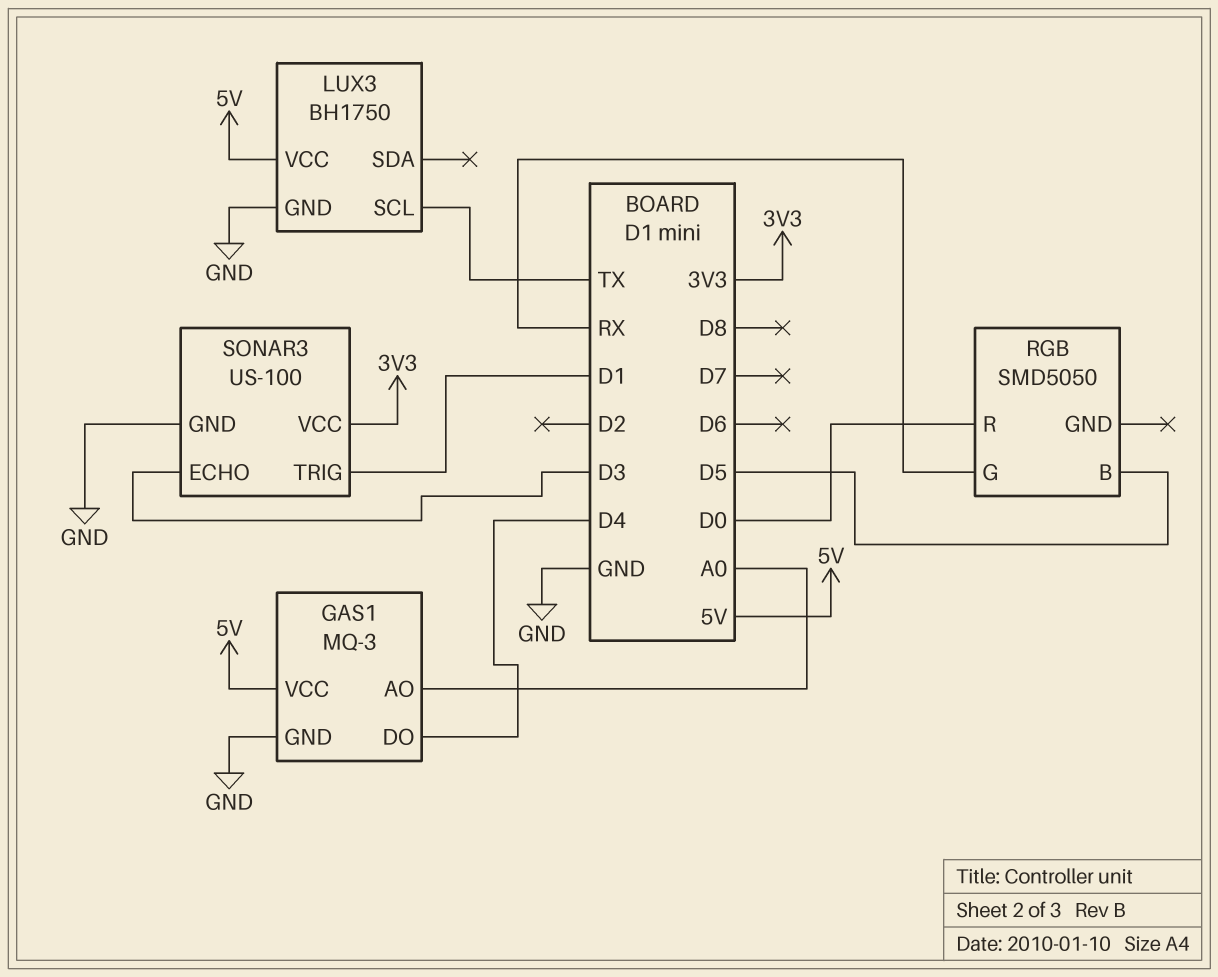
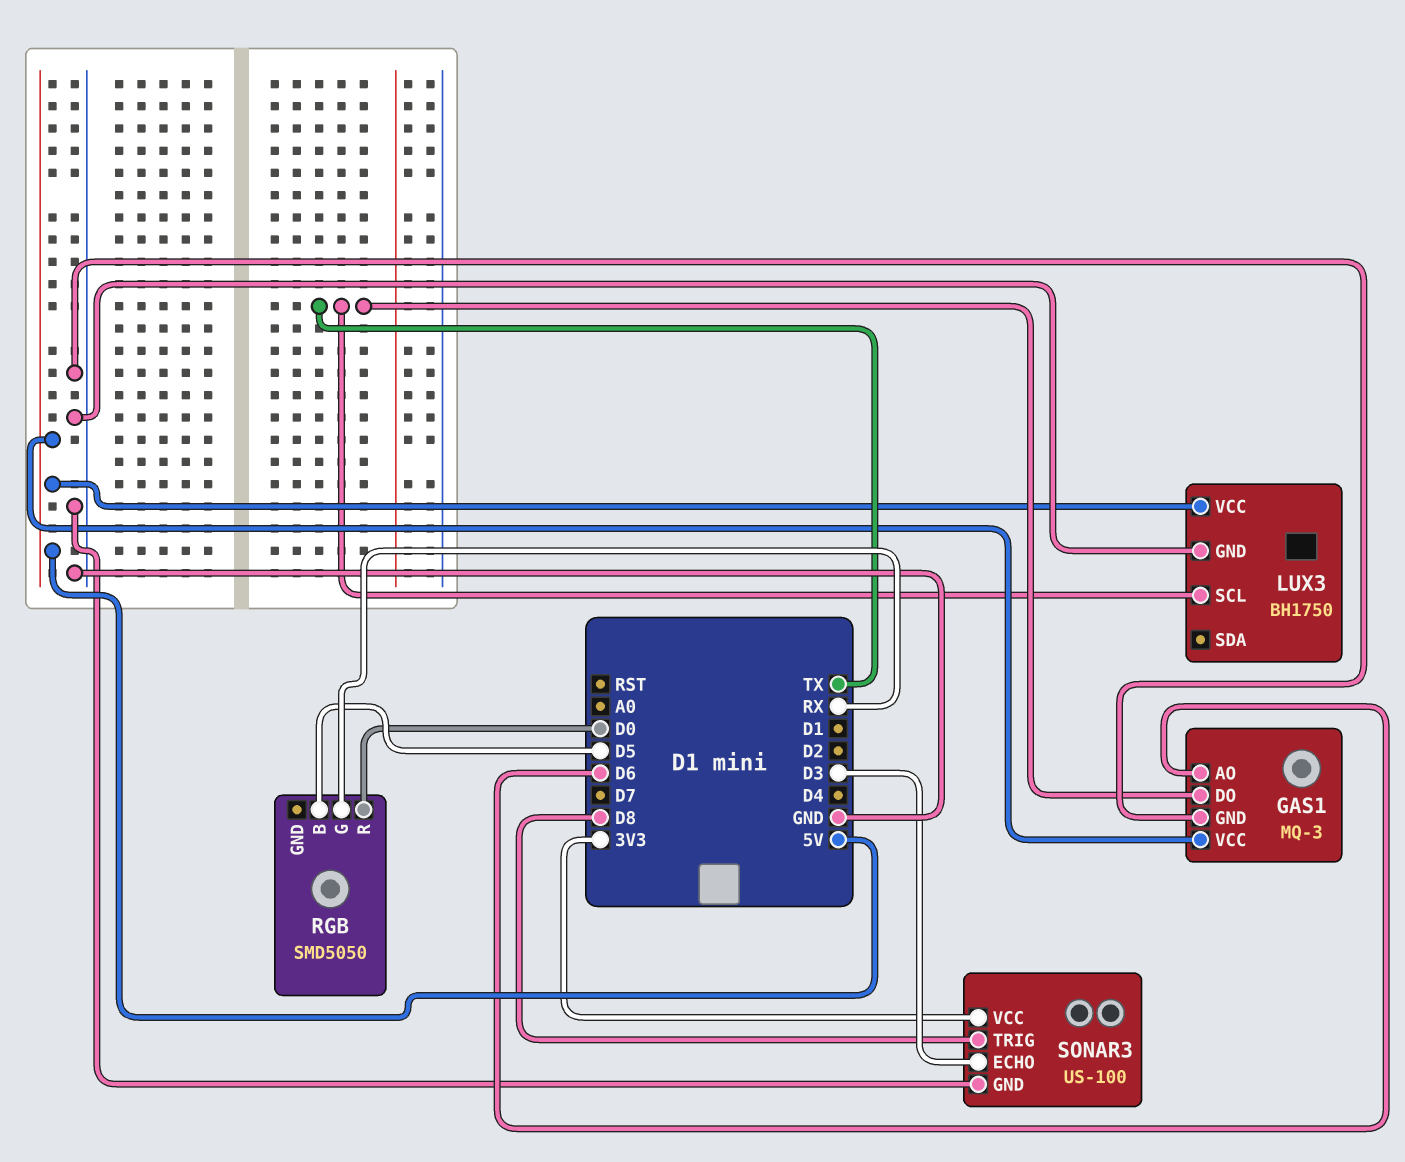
GAS1 pin AO: A0 -> D6
GAS1 pin DO: D4 -> TX
SONAR3 pin TRIG: D1 -> D8

